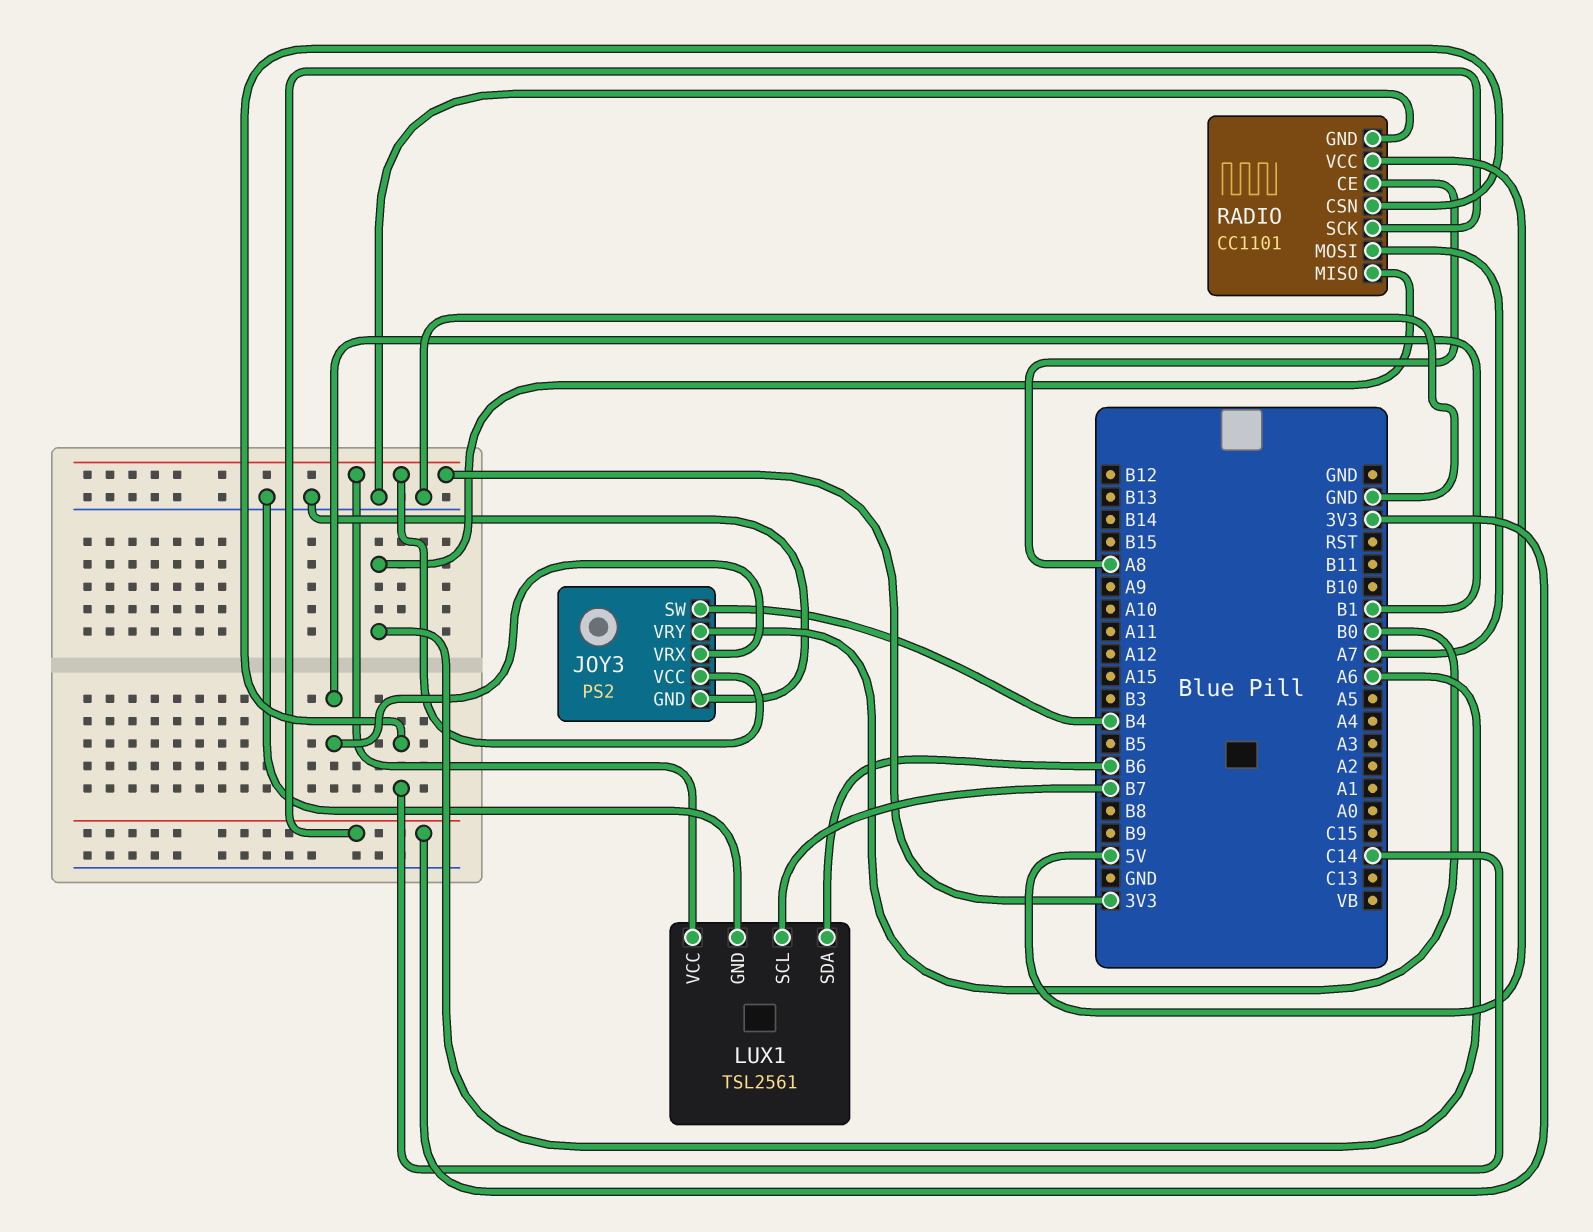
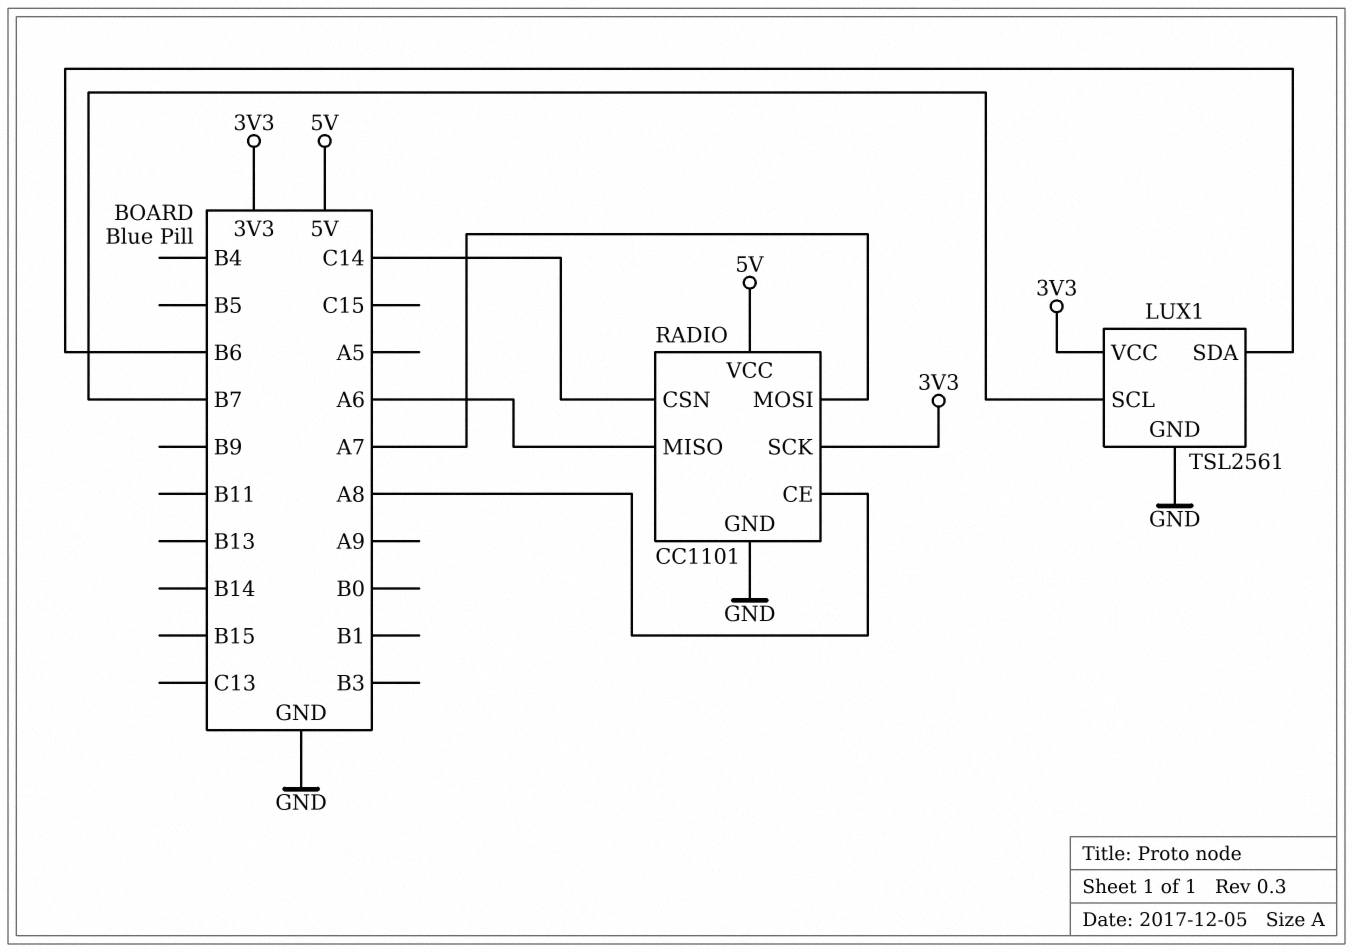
JOY3: PS2 -> none
JOY3 pin GND: GND -> none
JOY3 pin SW: B4 -> none
JOY3 pin VCC: 3V3 -> none
JOY3 pin VRX: B1 -> none
JOY3 pin VRY: B0 -> none

